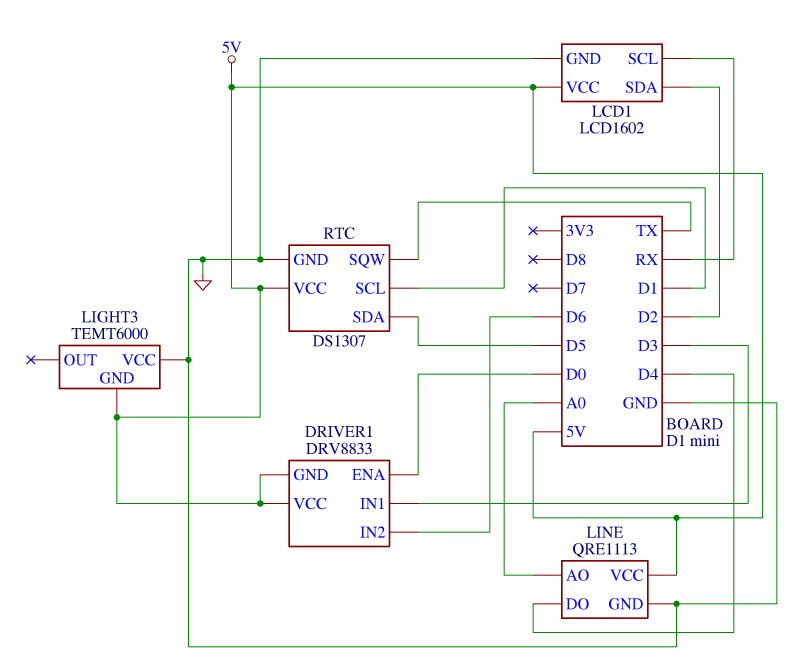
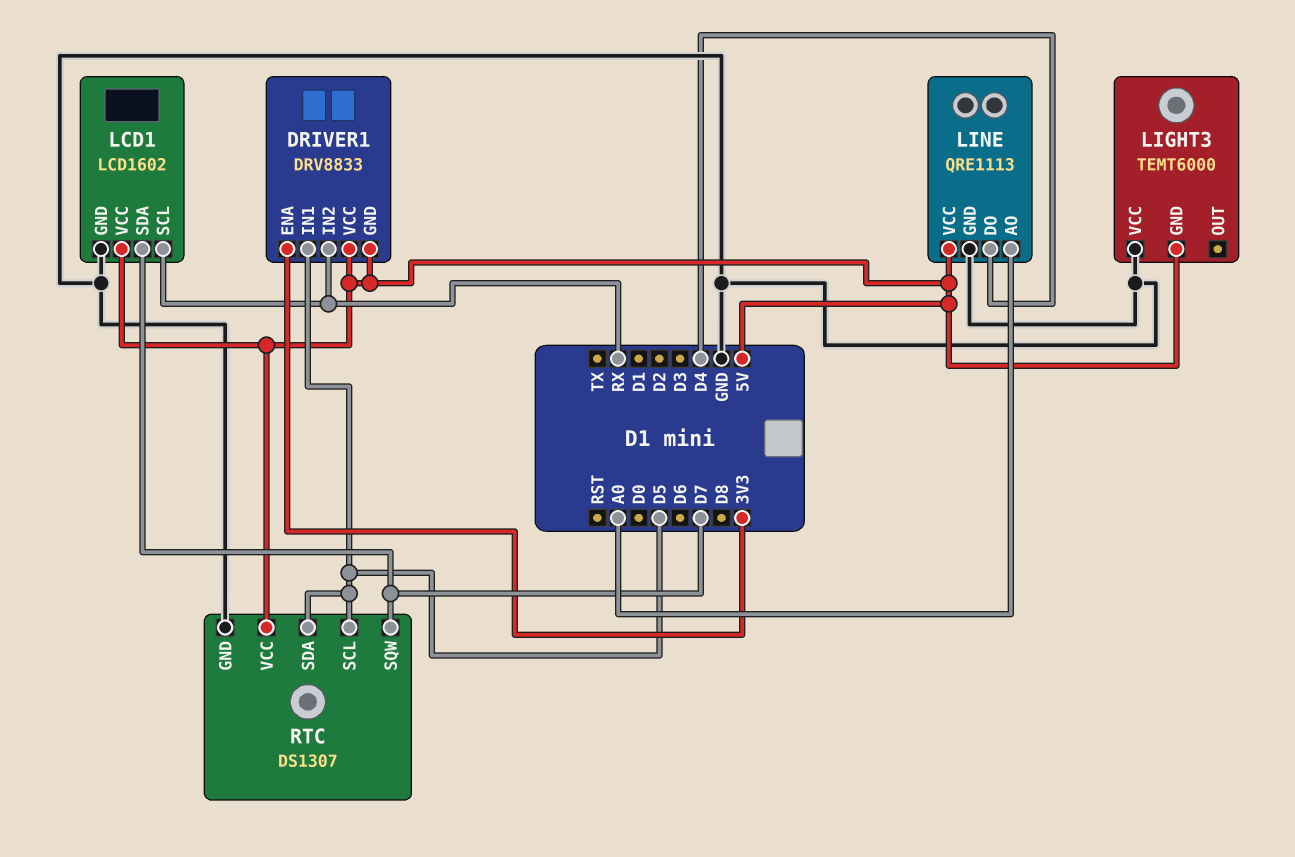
DRIVER1 pin ENA: D0 -> 3V3
DRIVER1 pin IN1: D3 -> D5
DRIVER1 pin IN2: D6 -> RX
LCD1 pin SDA: D2 -> D7
RTC pin SCL: D1 -> D5
RTC pin SQW: TX -> D7

